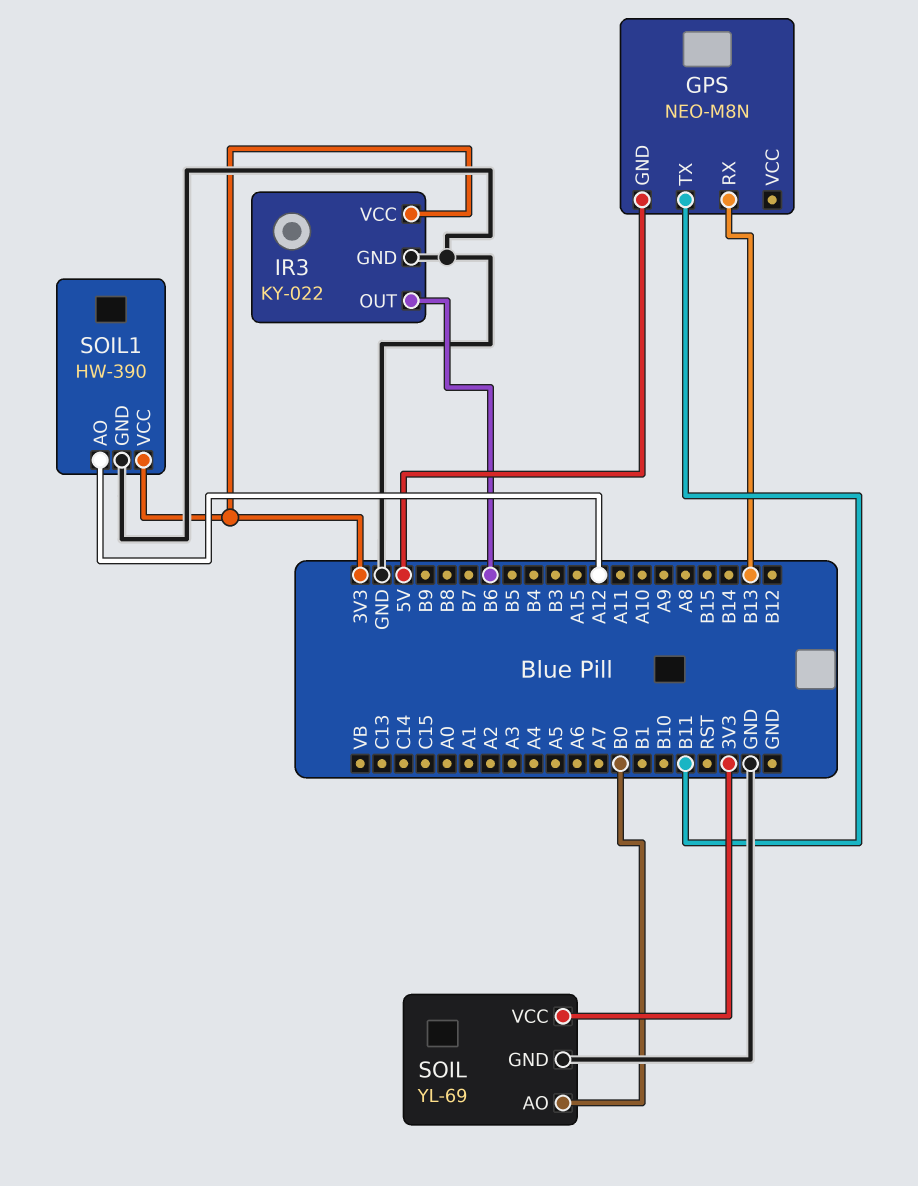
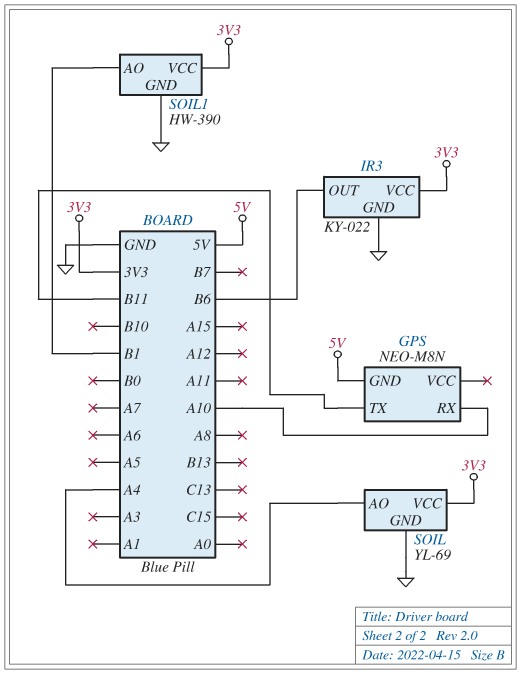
GPS pin RX: B13 -> A10
SOIL pin AO: B0 -> A4
SOIL1 pin AO: A12 -> B1

